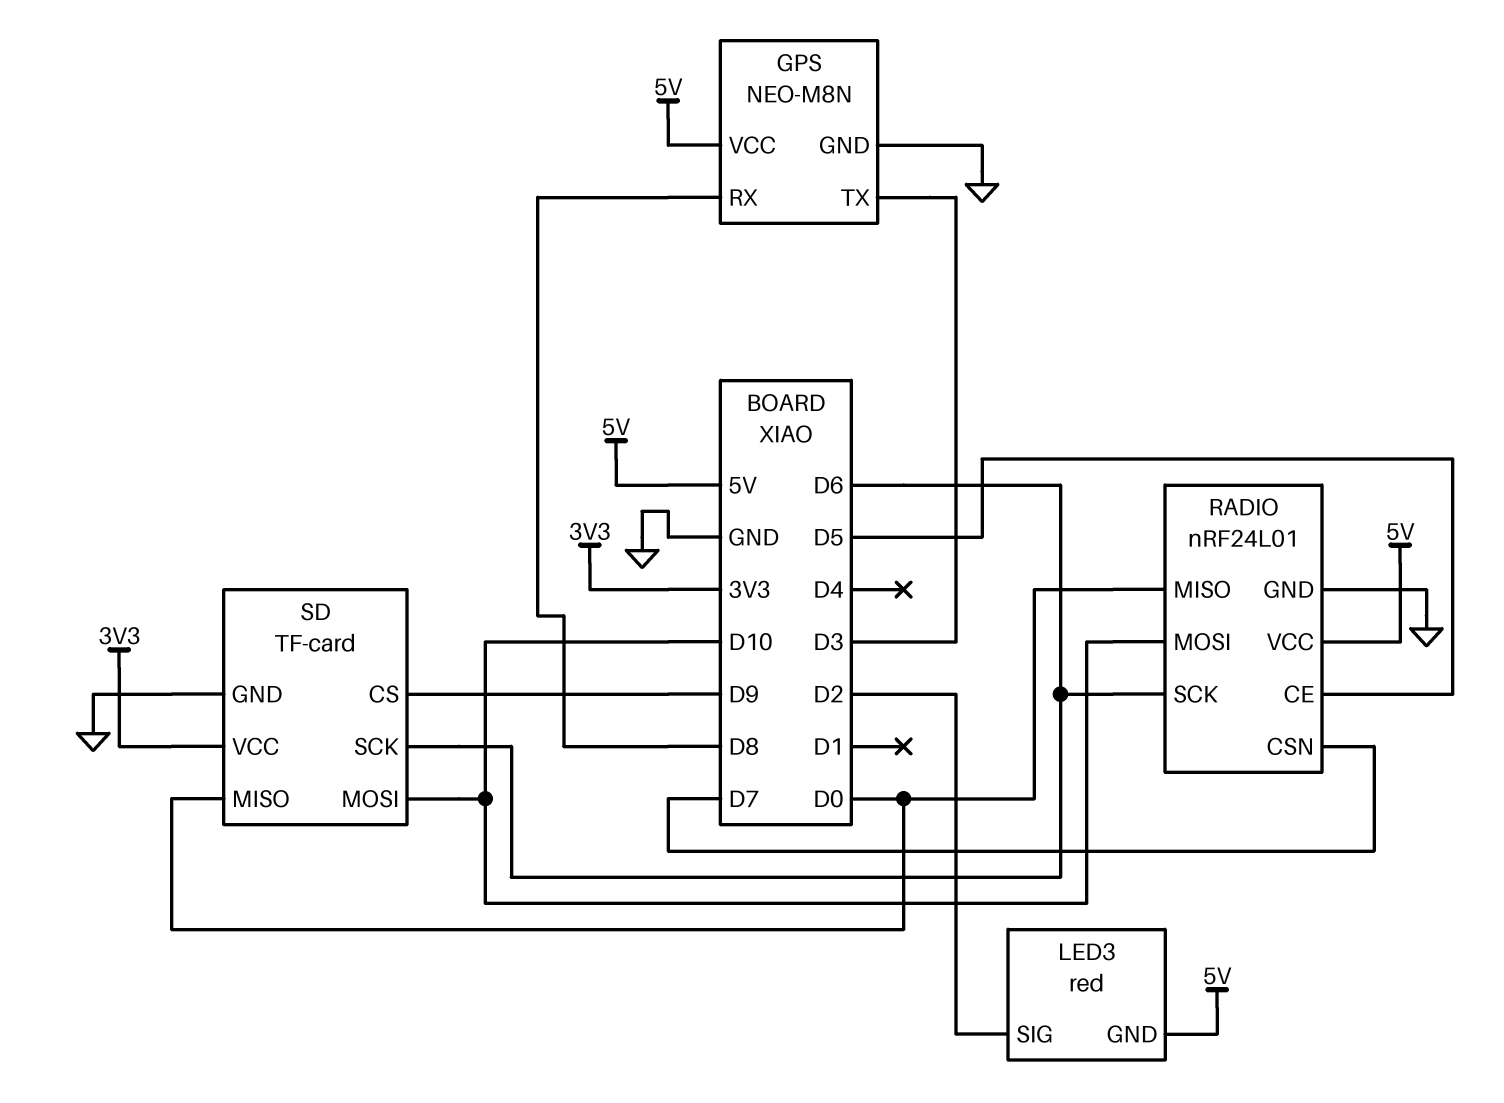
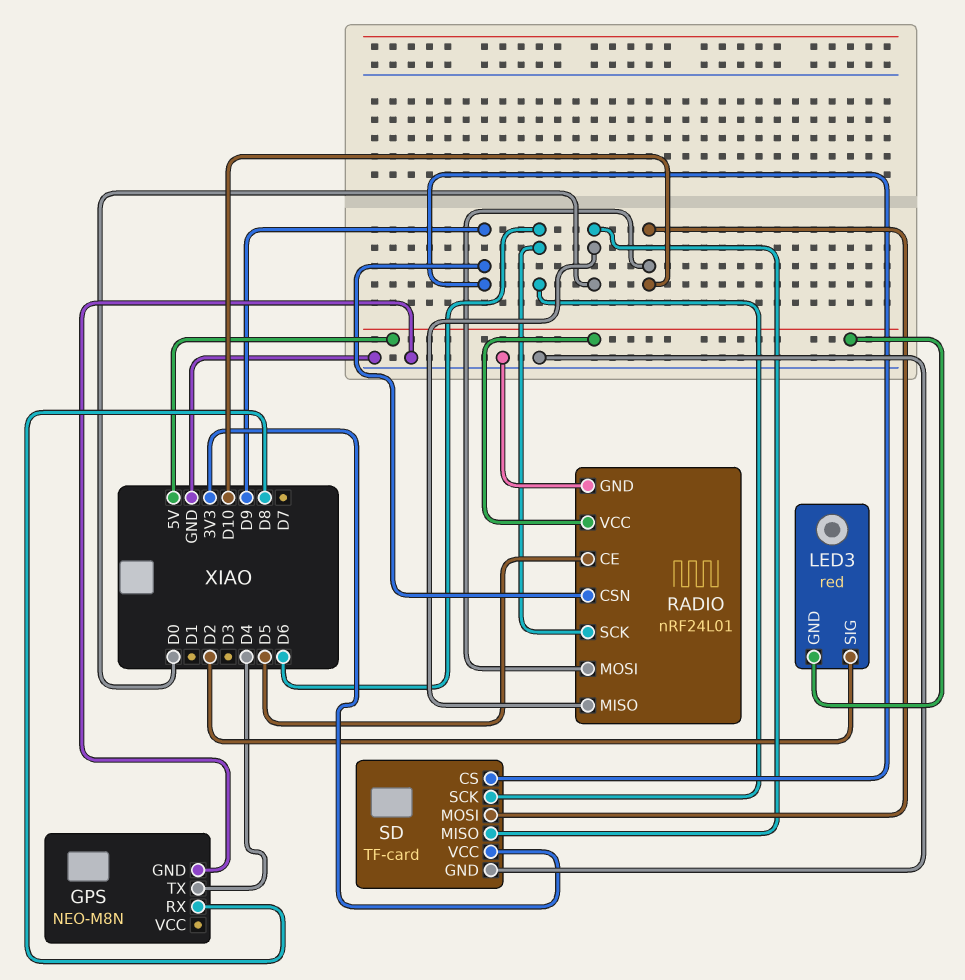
GPS pin TX: D3 -> D4
GPS pin VCC: 5V -> none
RADIO pin CSN: D7 -> D9

